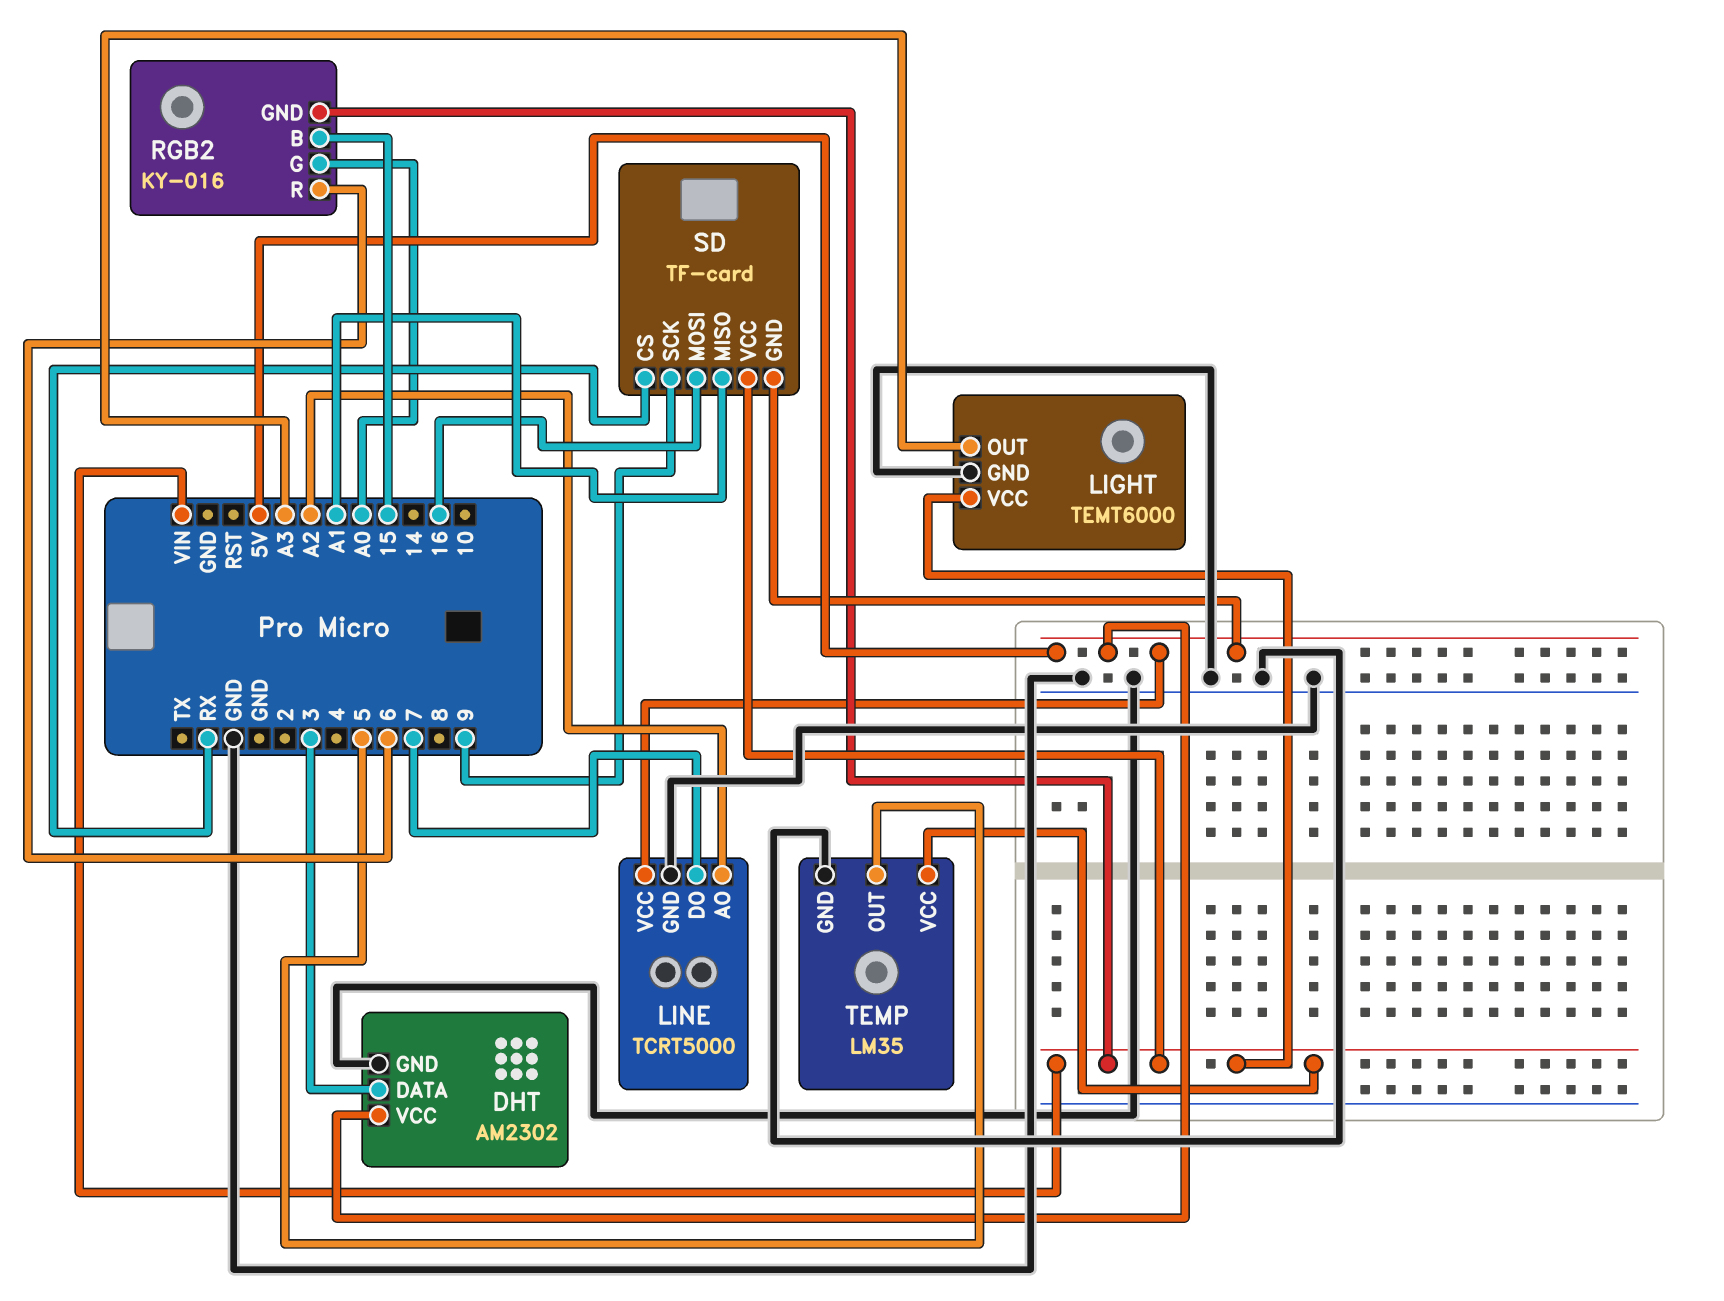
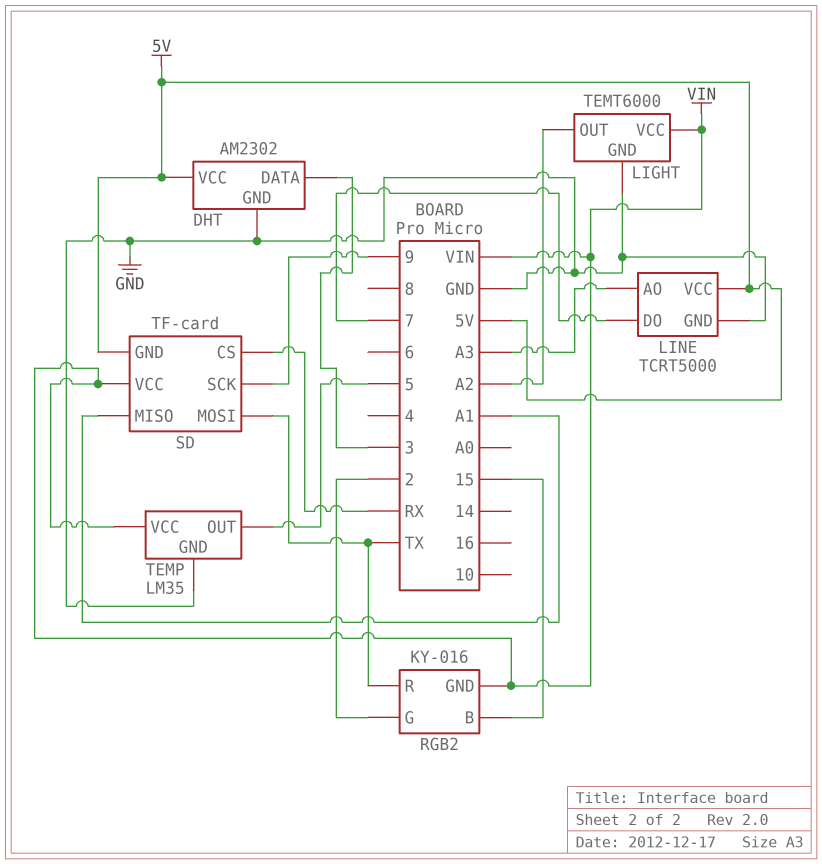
LIGHT pin OUT: A3 -> A2
LINE pin AO: A2 -> A3
RGB2 pin G: A0 -> 2
RGB2 pin R: 6 -> TX
SD pin MOSI: 16 -> TX

